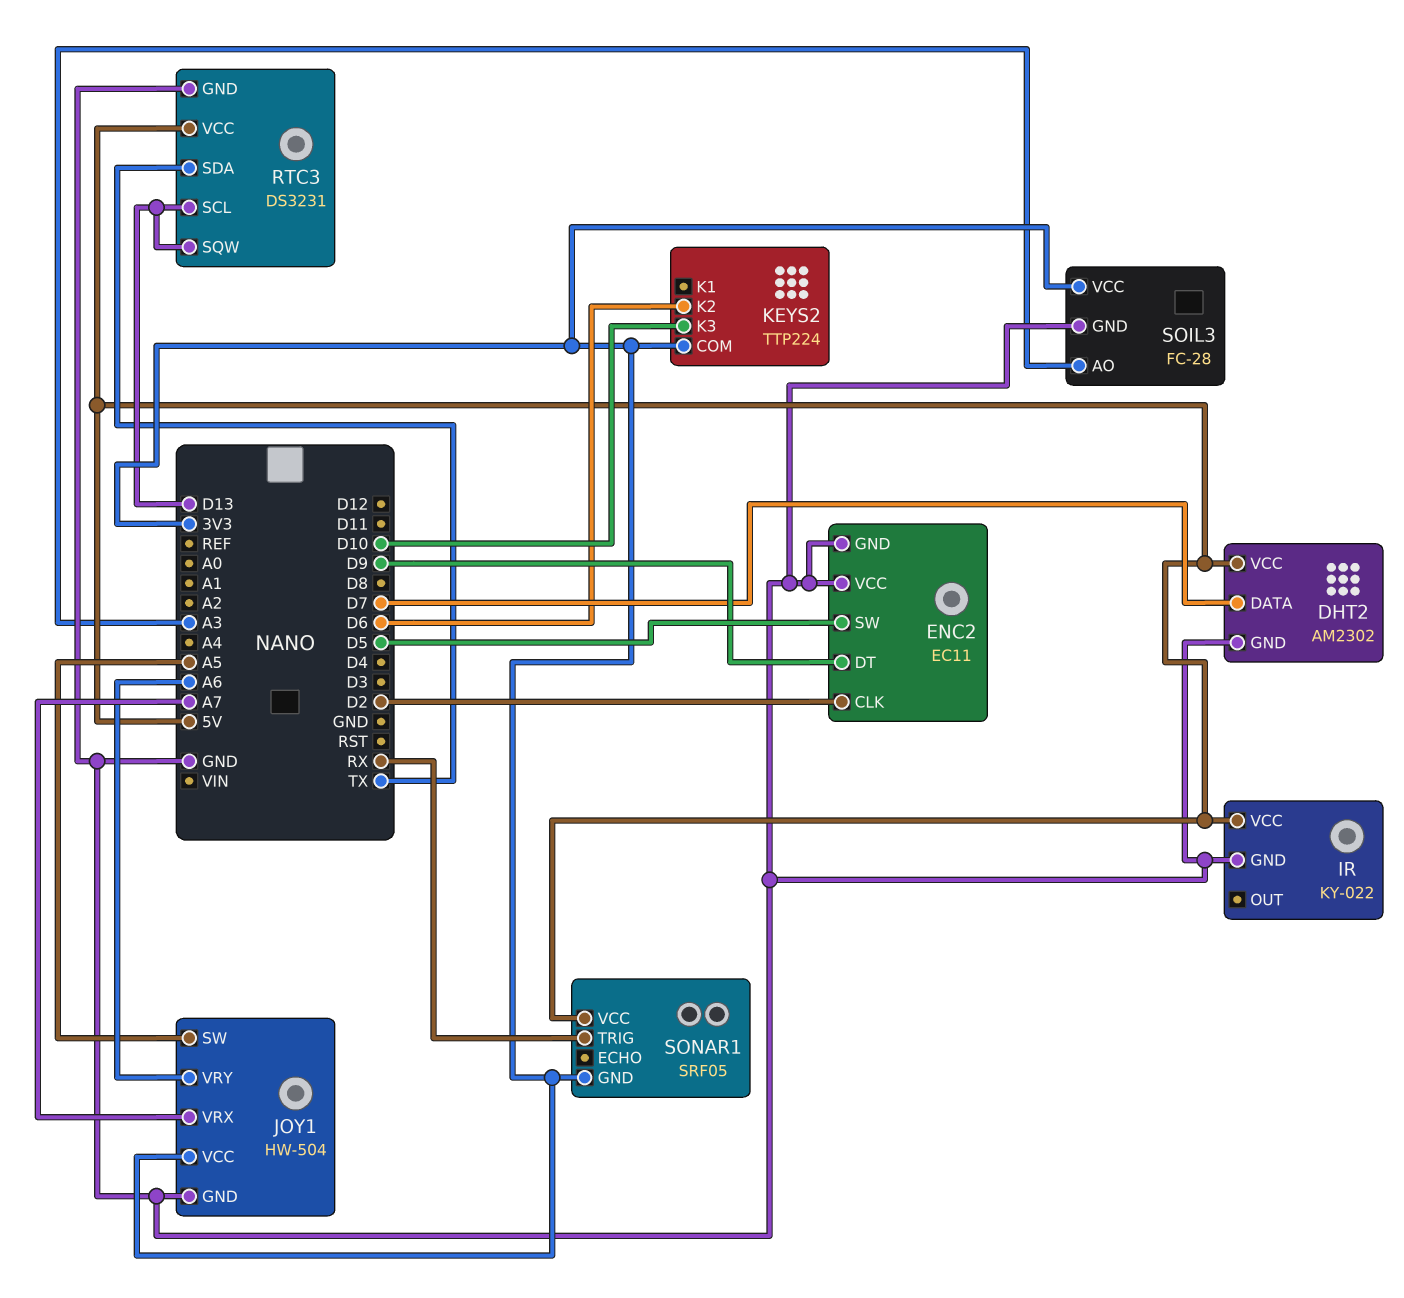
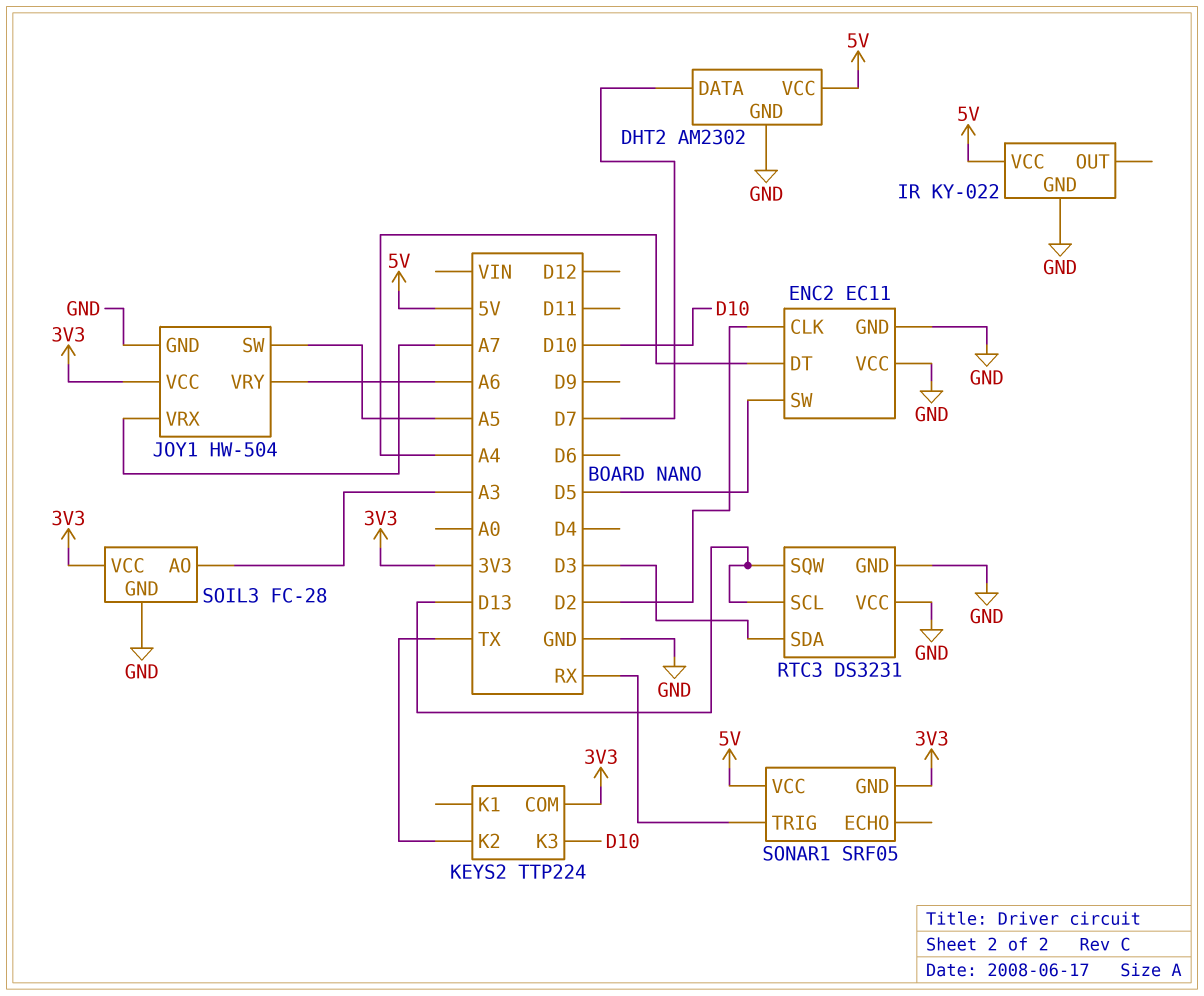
ENC2 pin DT: D9 -> A4
KEYS2 pin K2: D6 -> TX
RTC3 pin SDA: TX -> D3
RTC3 pin VCC: 5V -> GND

